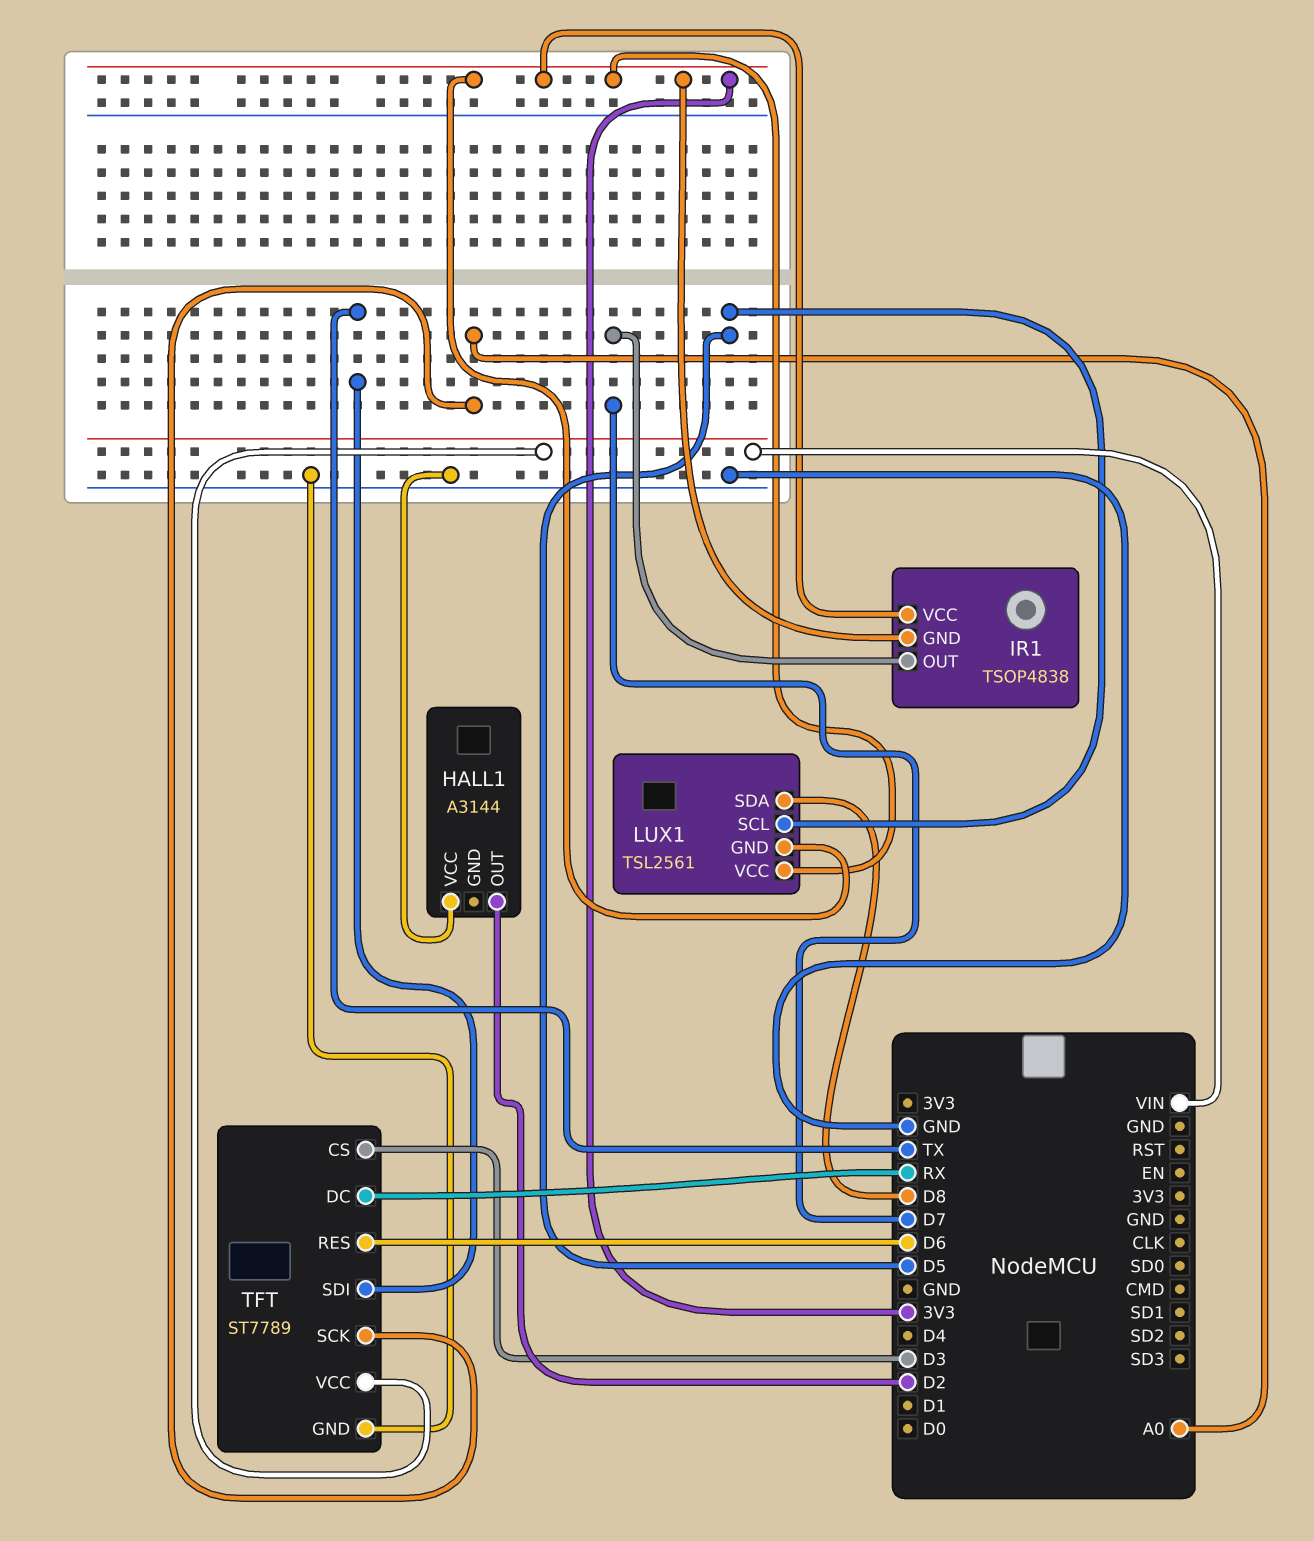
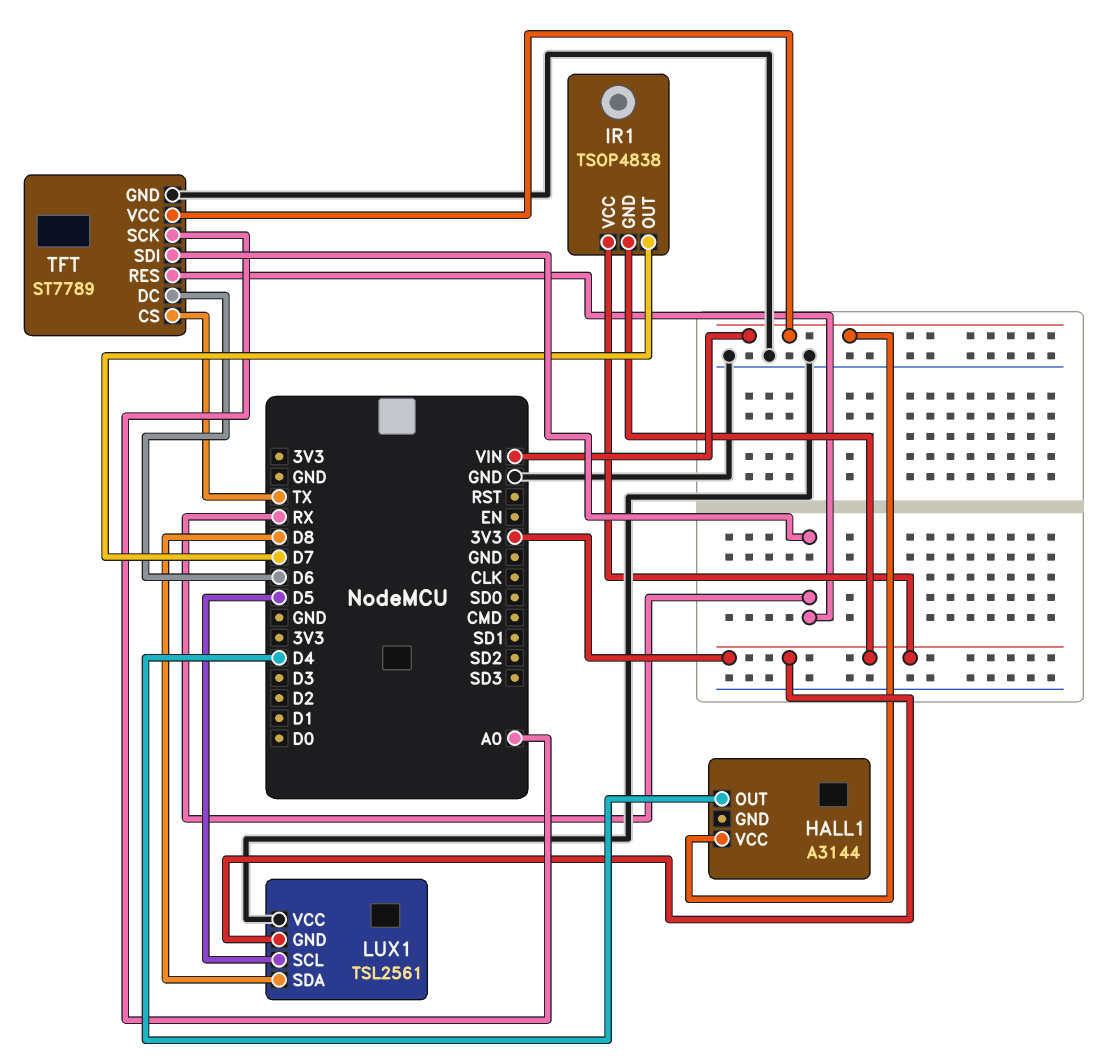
HALL1 pin OUT: D2 -> D4
HALL1 pin VCC: GND -> VIN
LUX1 pin VCC: 3V3 -> GND
TFT pin CS: D3 -> TX
TFT pin DC: RX -> D6
TFT pin RES: D6 -> RX
TFT pin SDI: TX -> RX

